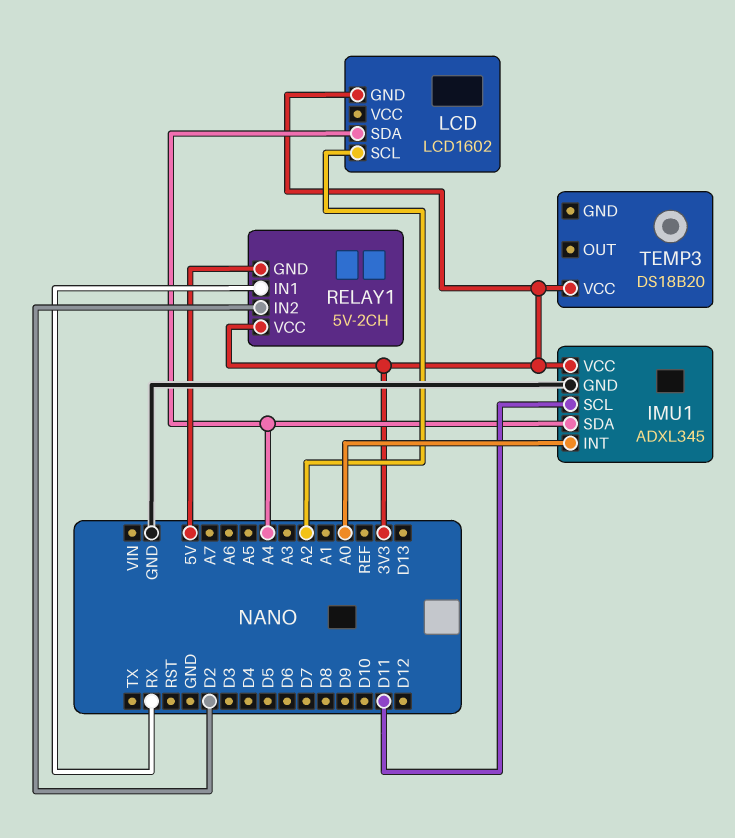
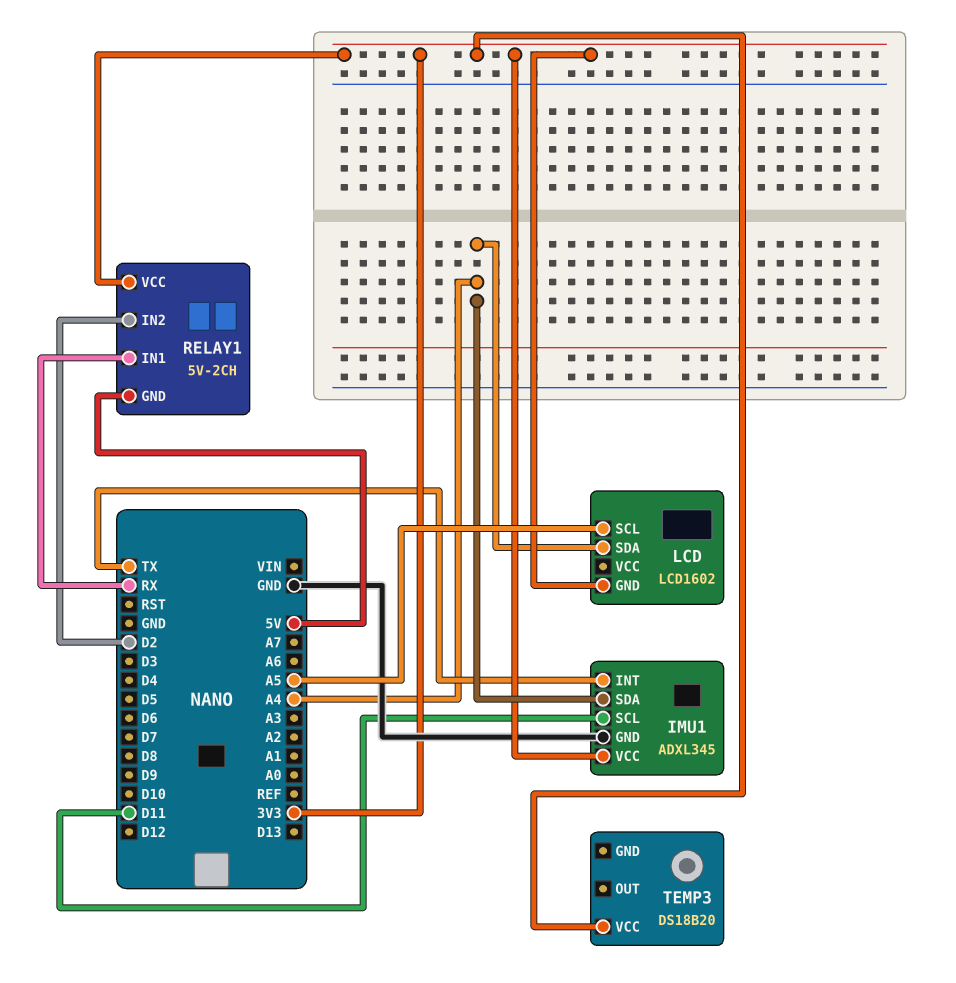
IMU1 pin INT: A0 -> TX
LCD pin SCL: A2 -> A5

